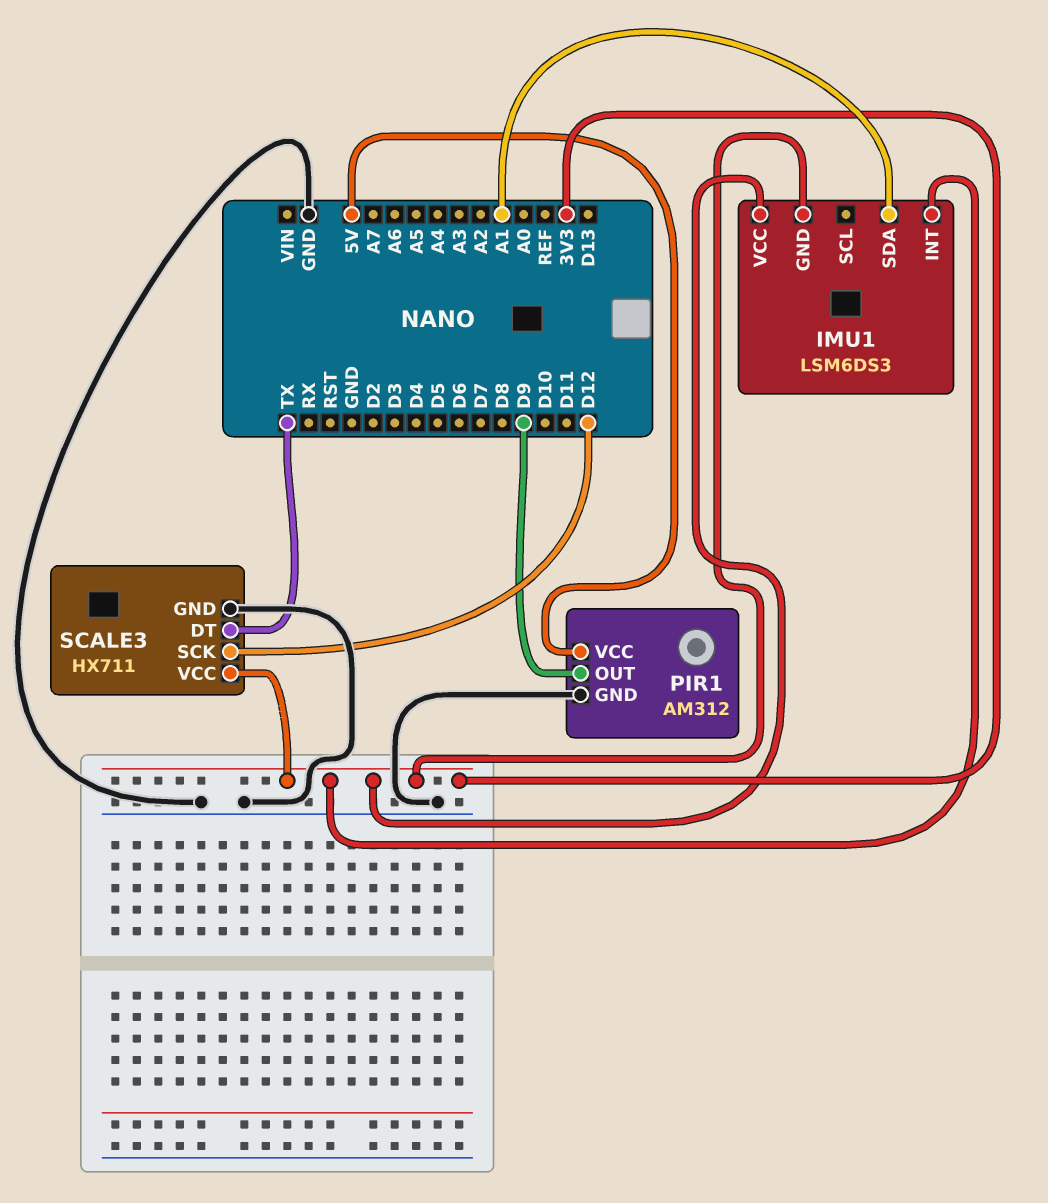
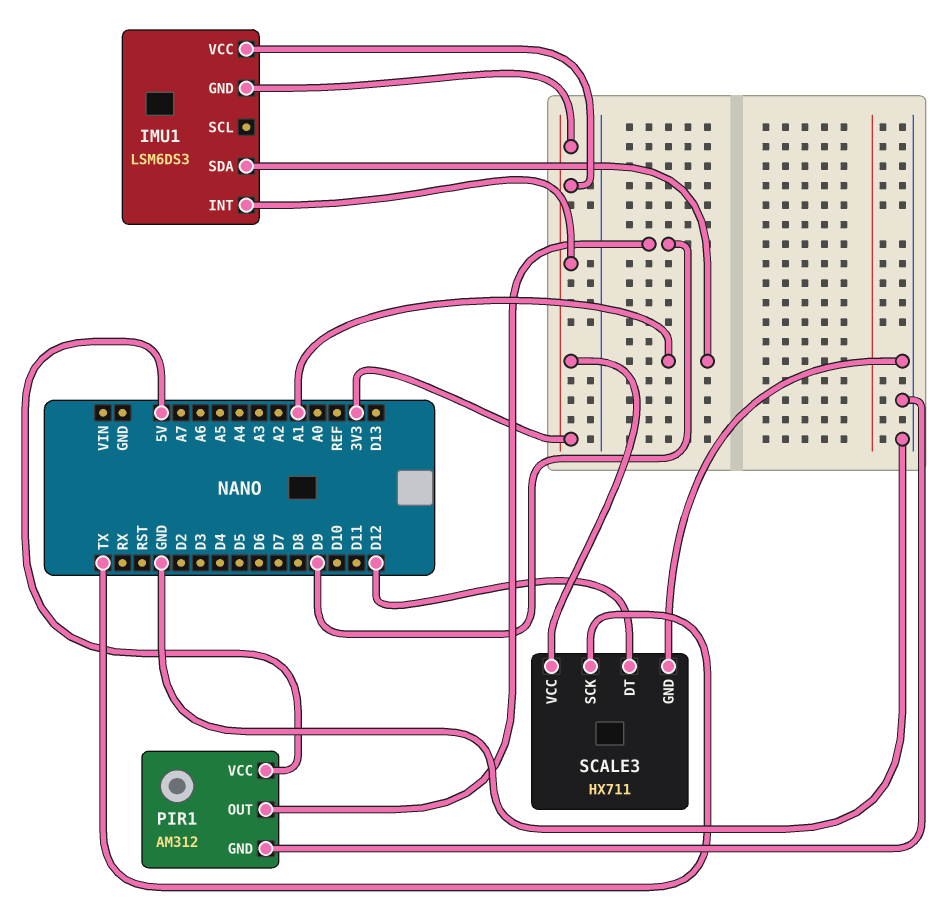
SCALE3 pin DT: TX -> D12
SCALE3 pin SCK: D12 -> TX

